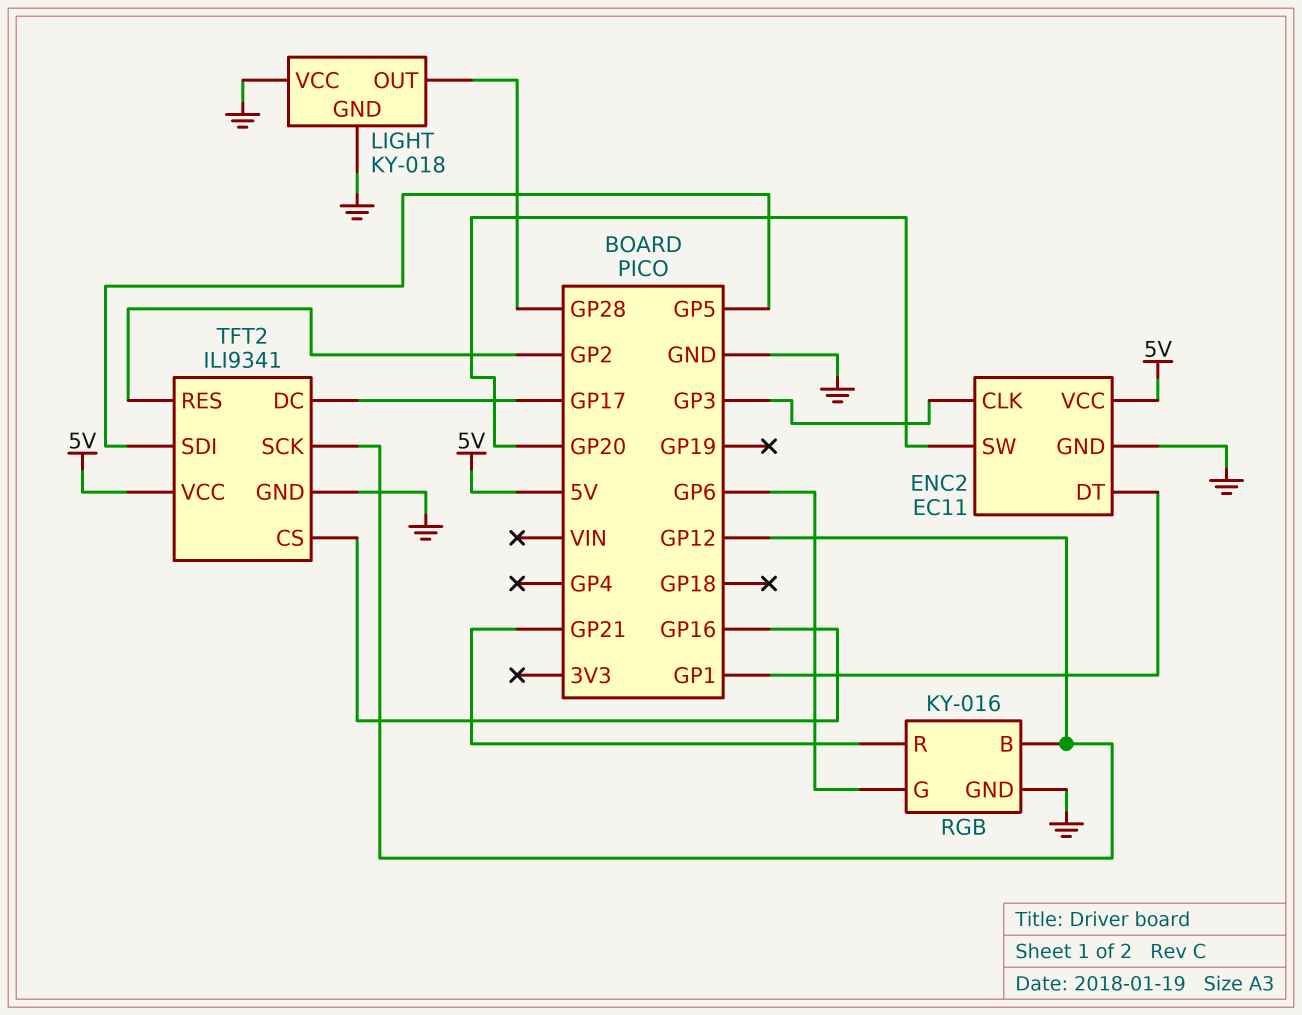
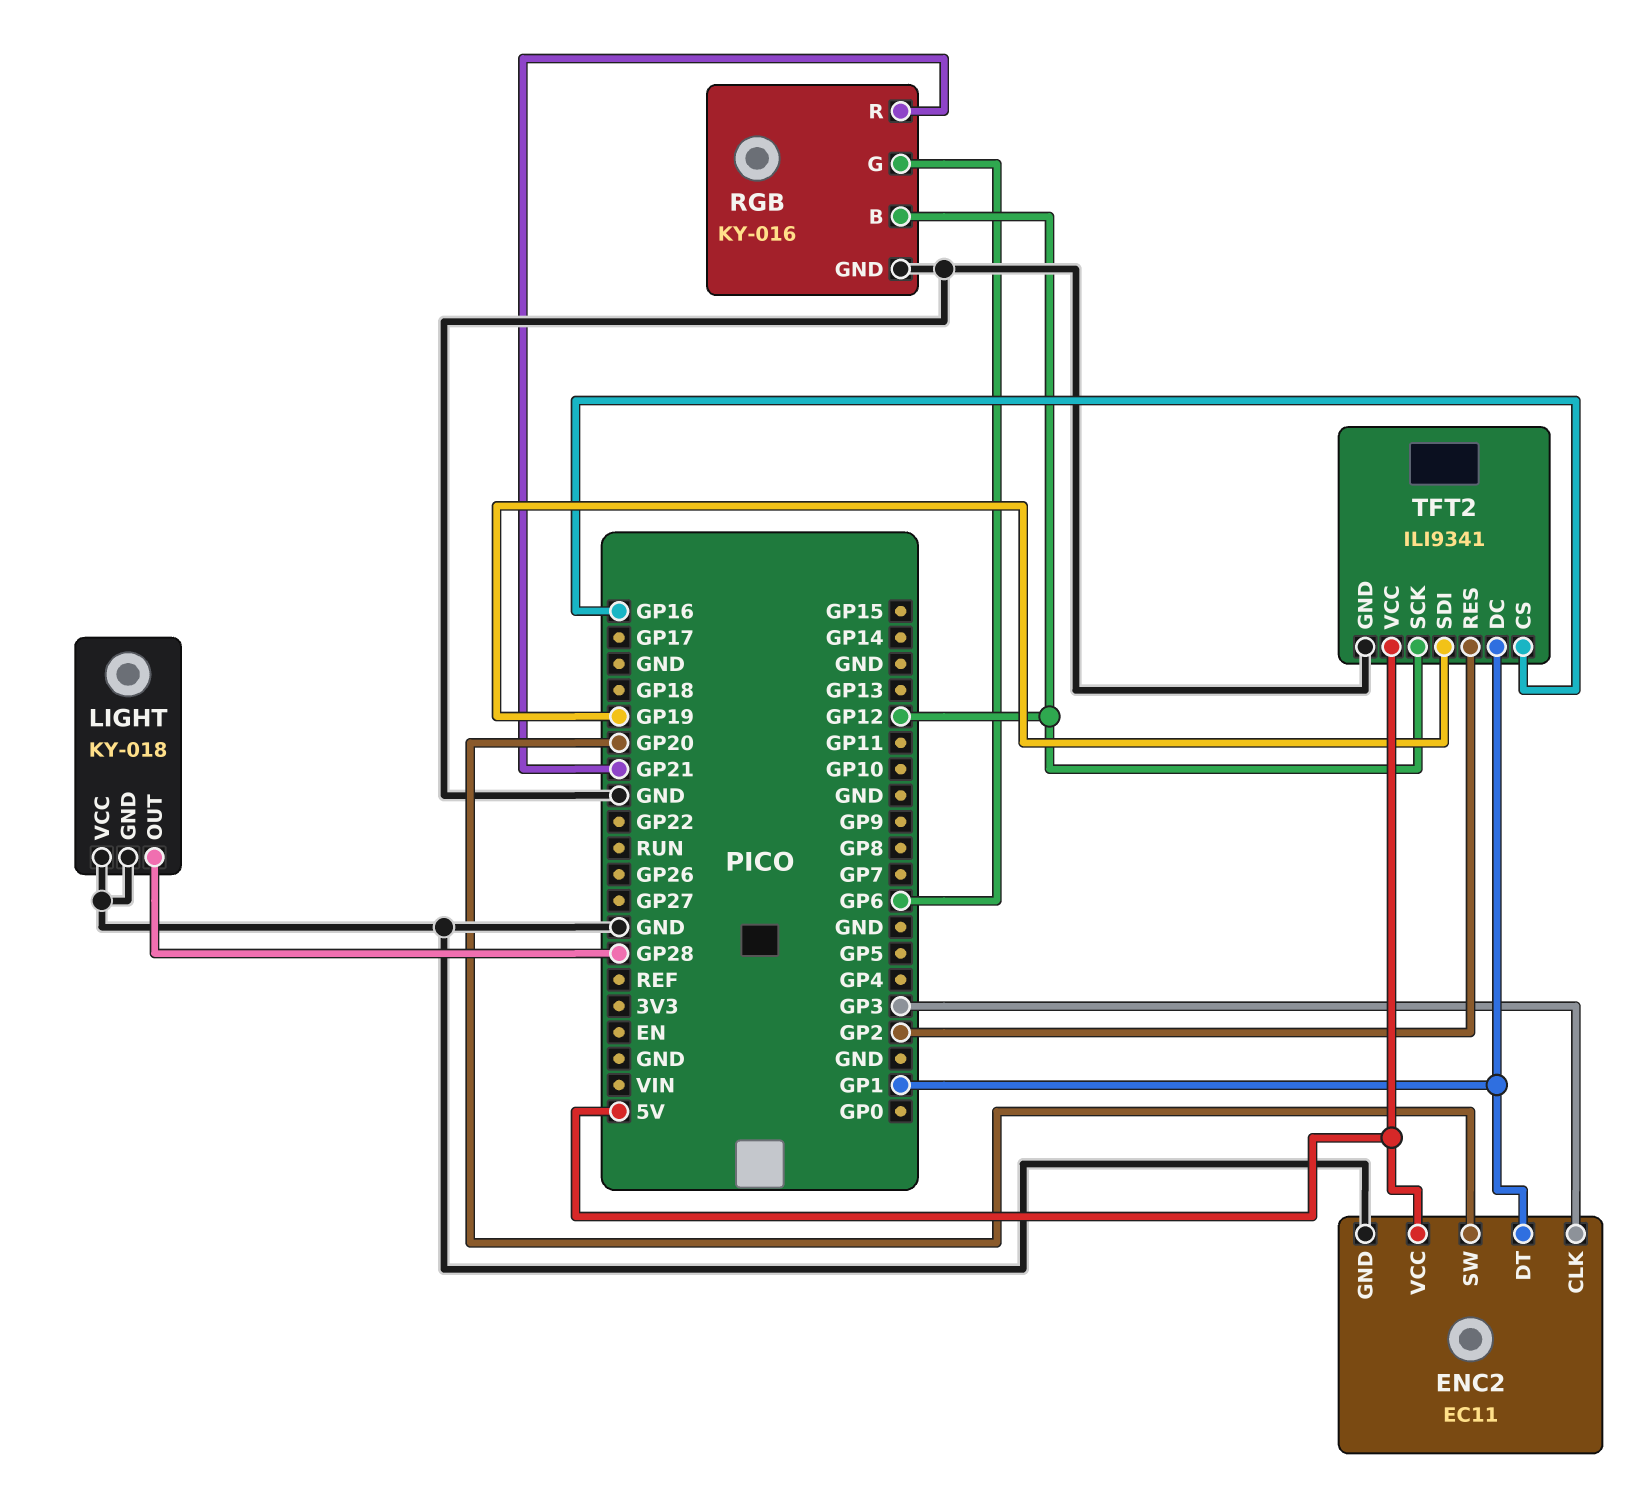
TFT2 pin DC: GP17 -> GP1
TFT2 pin SDI: GP5 -> GP19

